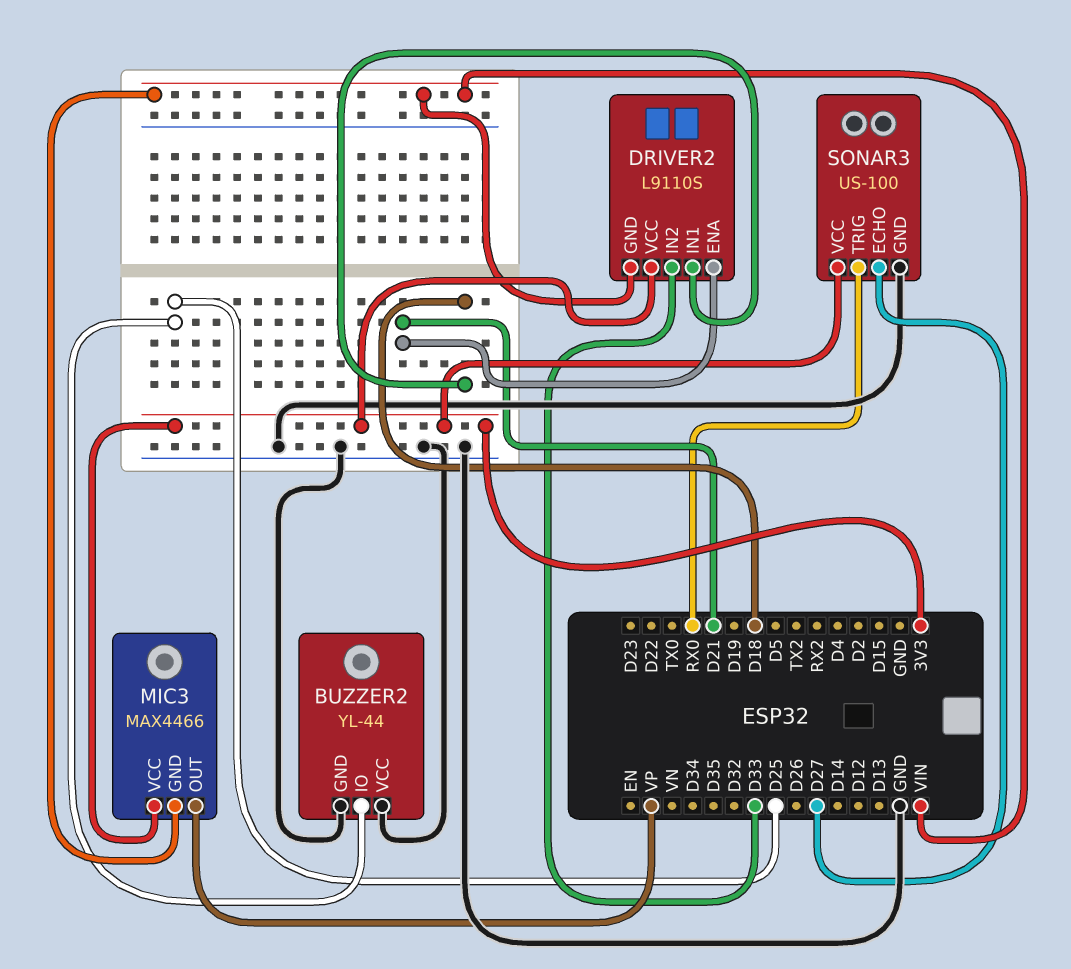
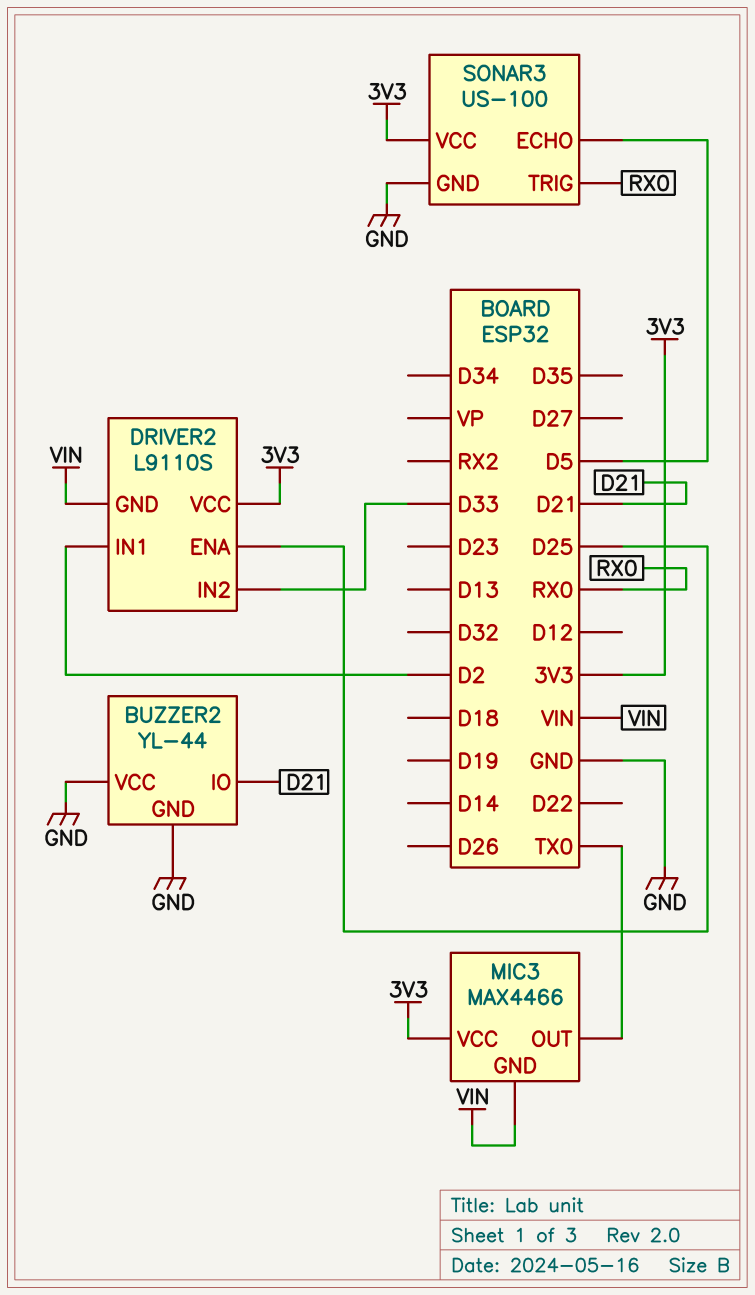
BUZZER2 pin IO: D25 -> D21
DRIVER2 pin ENA: D21 -> D25
DRIVER2 pin IN1: D18 -> D2
MIC3 pin OUT: VP -> TX0
SONAR3 pin ECHO: D27 -> D5

